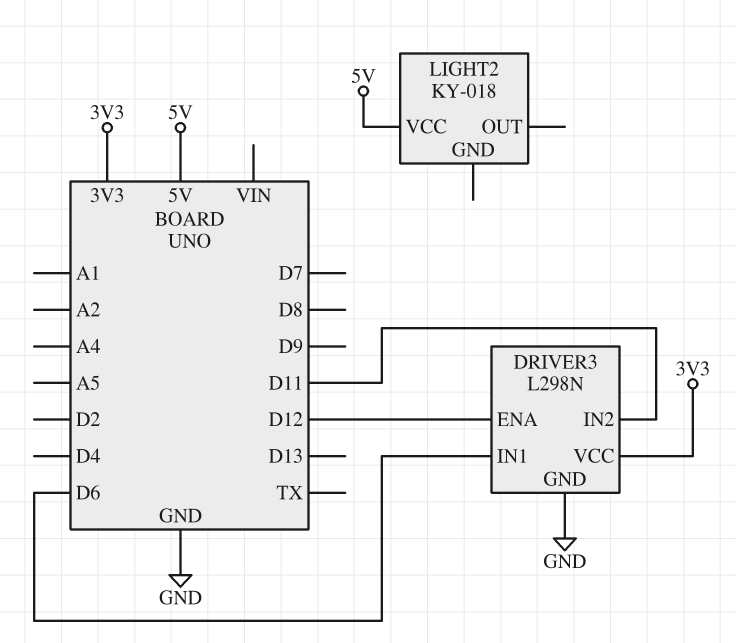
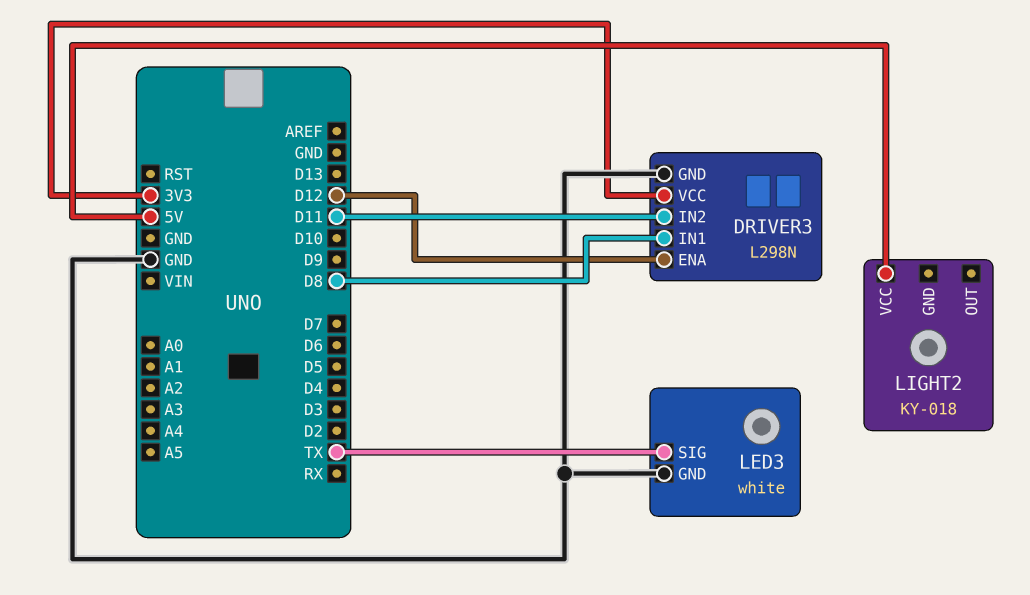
DRIVER3 pin IN1: D6 -> D8
LED3: none -> white
LED3 pin GND: none -> GND
LED3 pin SIG: none -> TX

